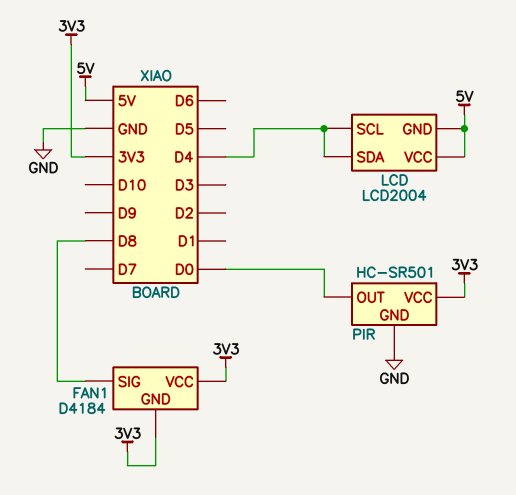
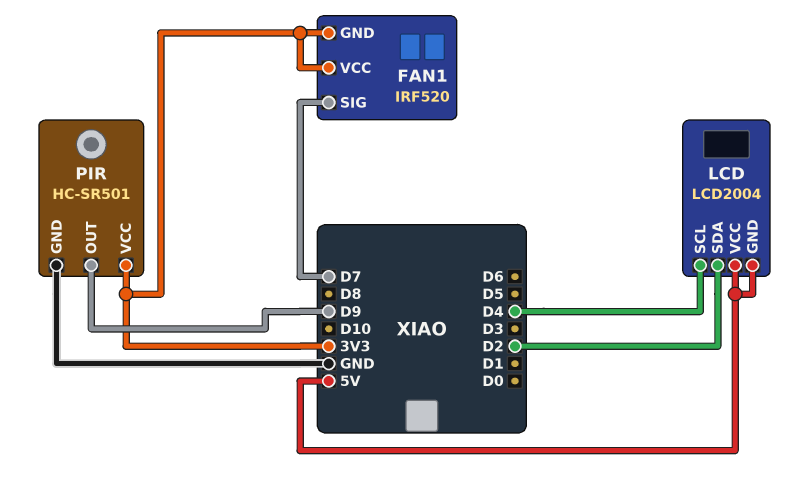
FAN1: D4184 -> IRF520
FAN1 pin SIG: D8 -> D7
LCD pin SDA: D4 -> D2
PIR pin OUT: D0 -> D9

